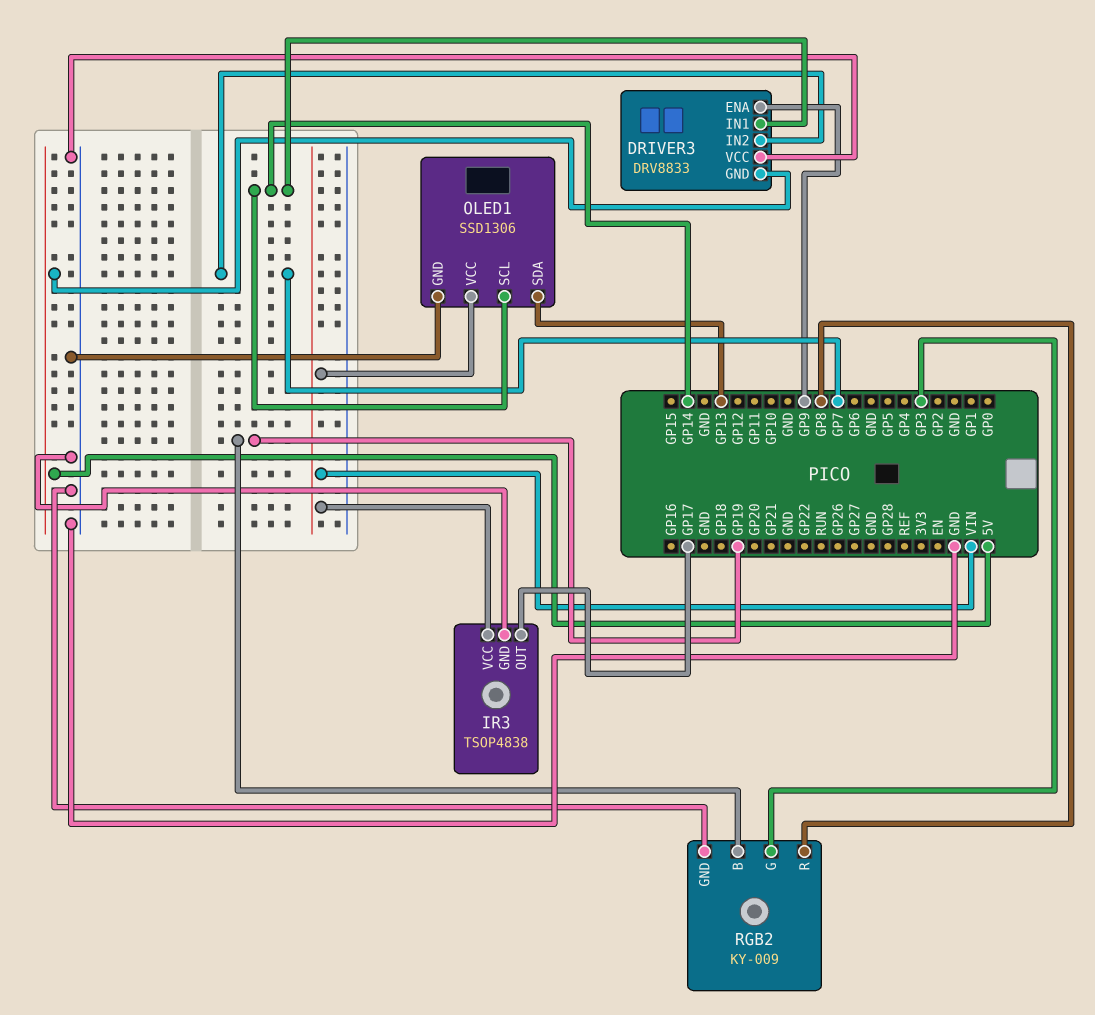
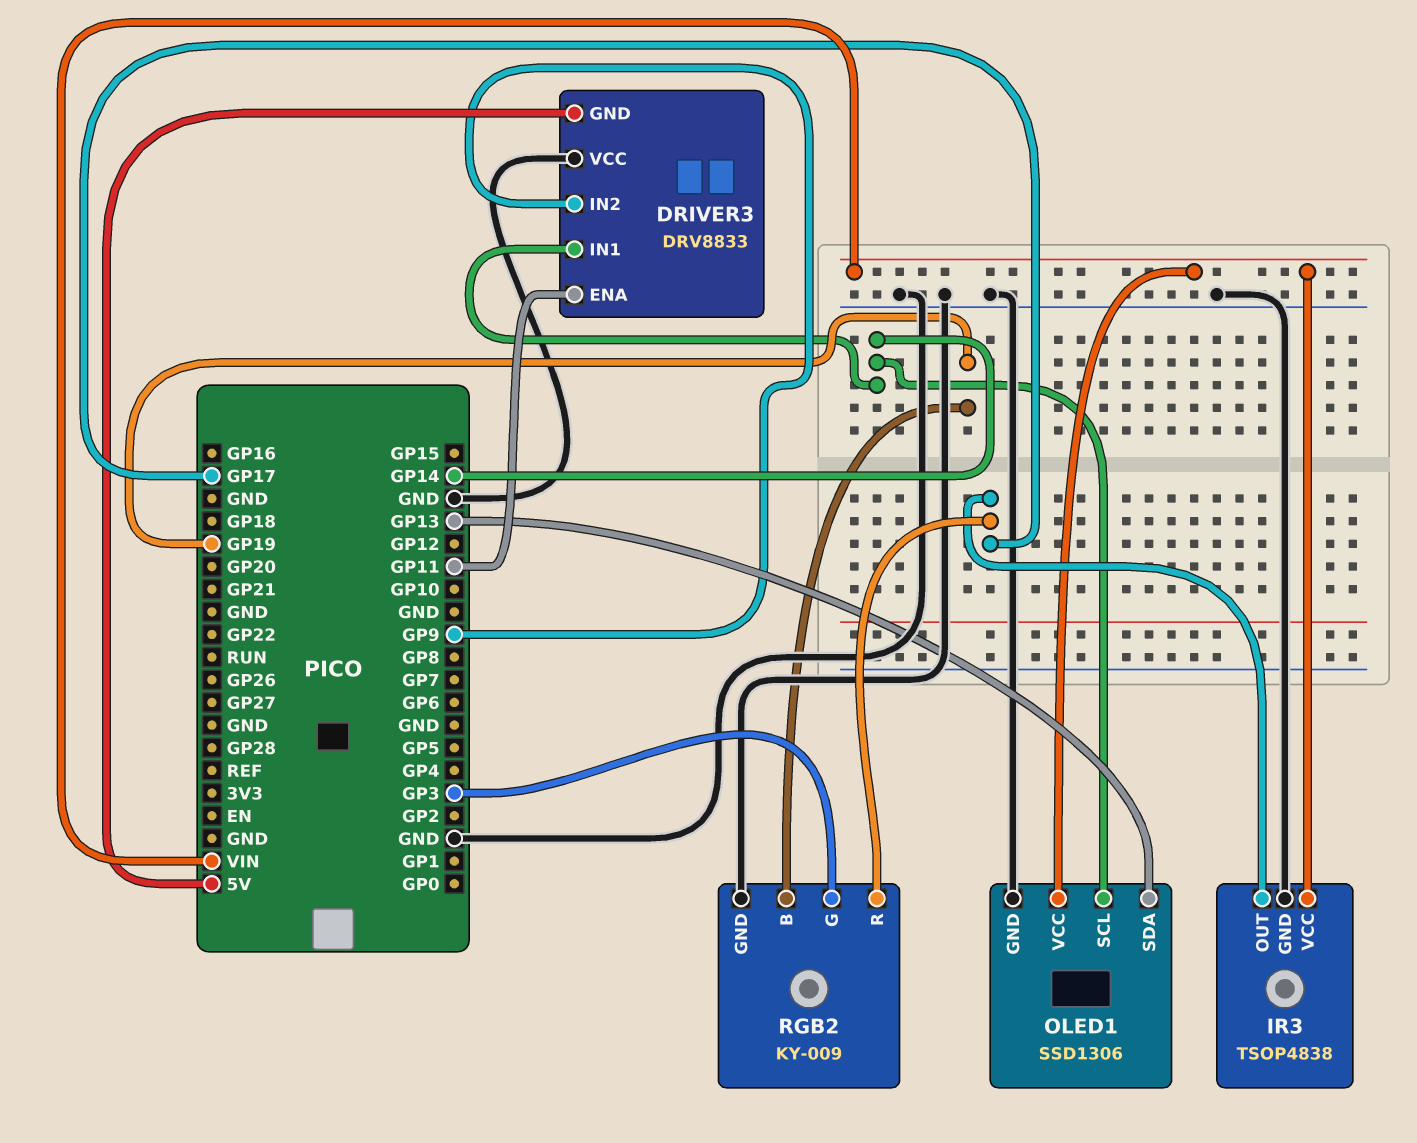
DRIVER3 pin ENA: GP9 -> GP11
DRIVER3 pin IN2: GP7 -> GP9
RGB2 pin R: GP8 -> GP17

